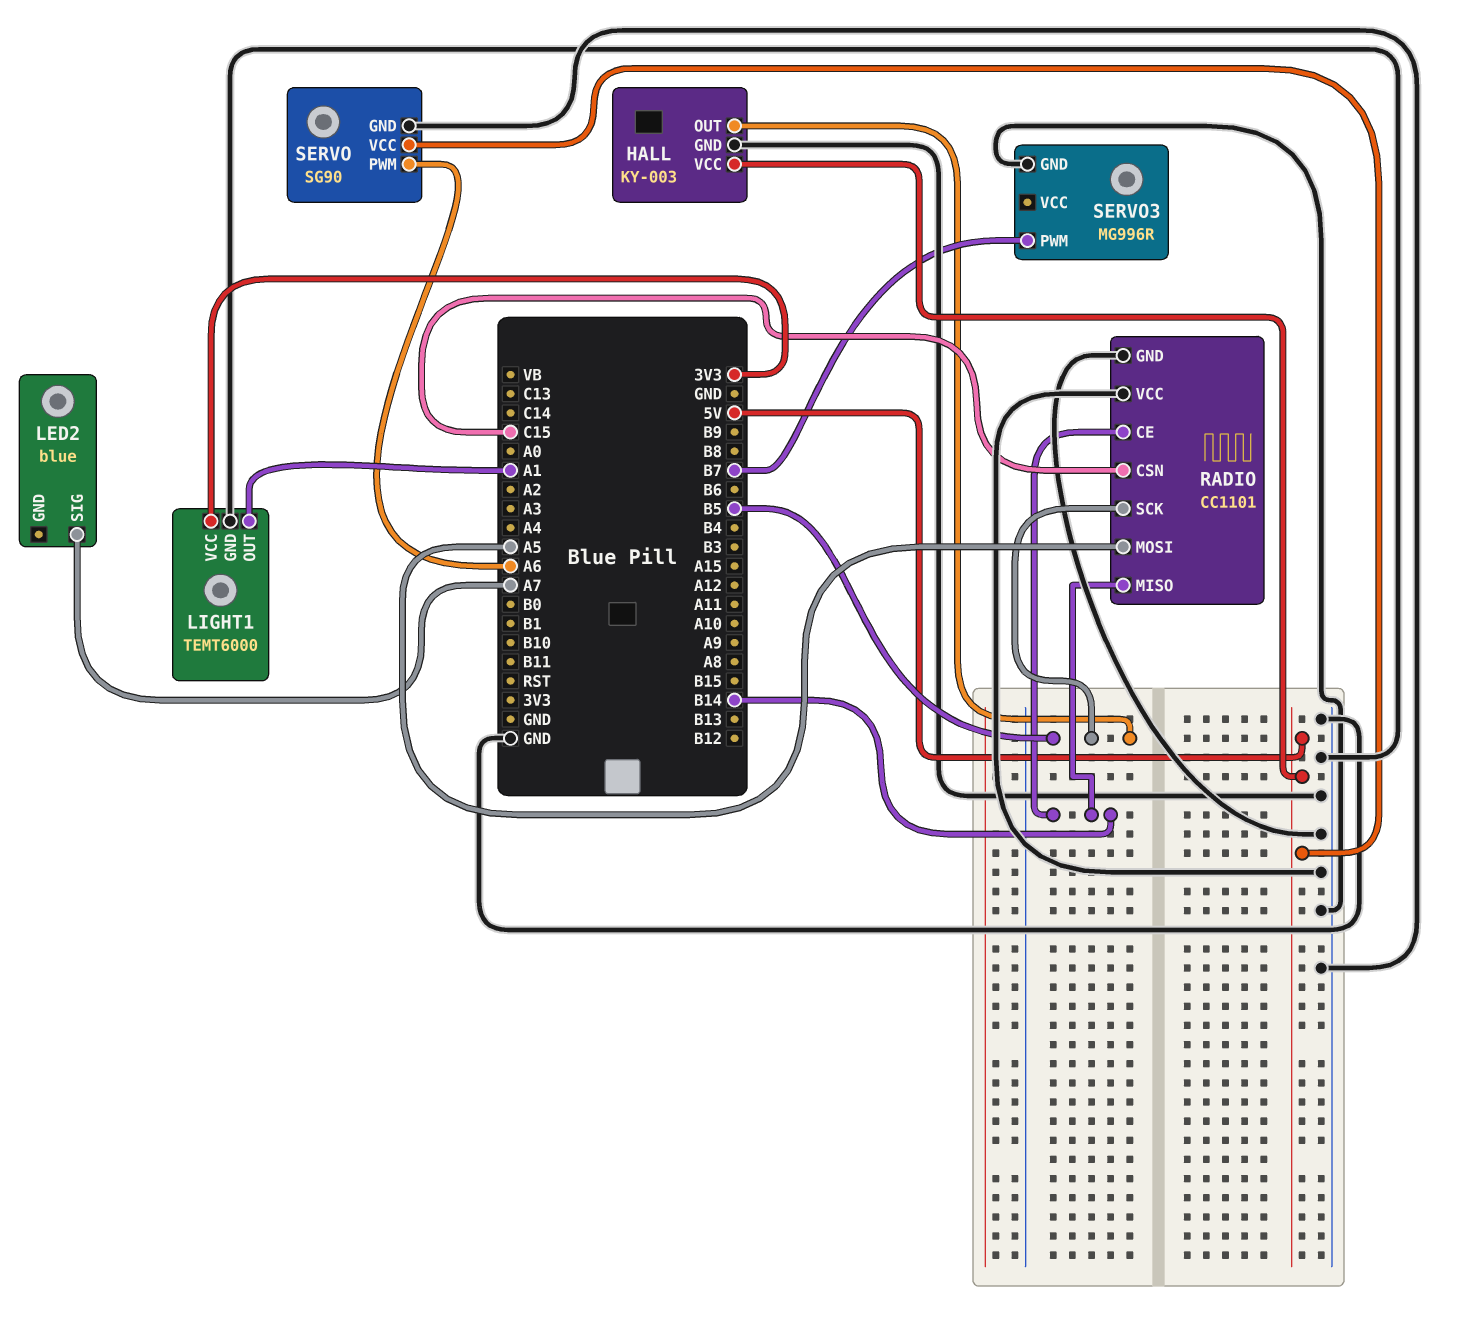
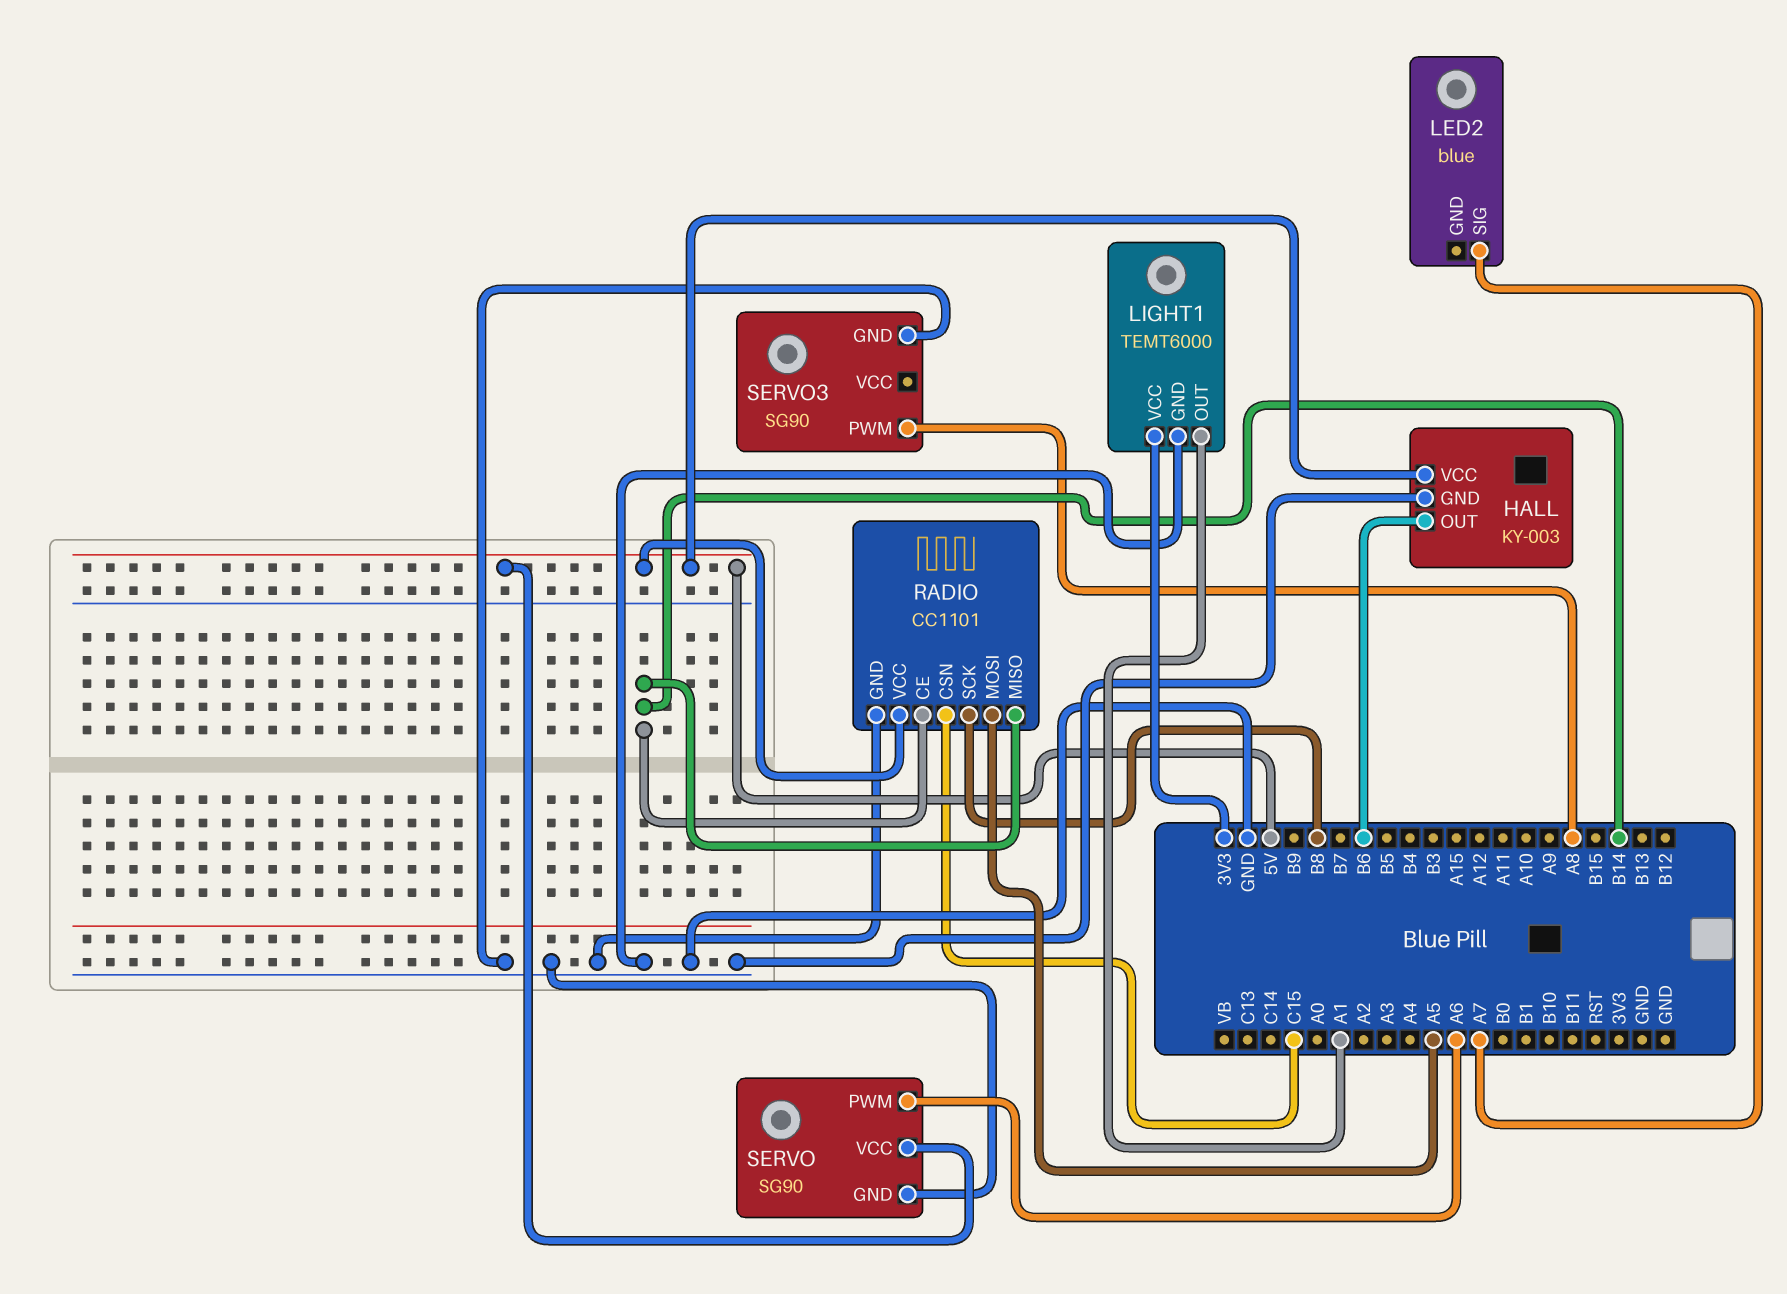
HALL pin OUT: B5 -> B6
RADIO pin SCK: B5 -> B8
RADIO pin VCC: GND -> 5V
SERVO3: MG996R -> SG90
SERVO3 pin PWM: B7 -> A8

